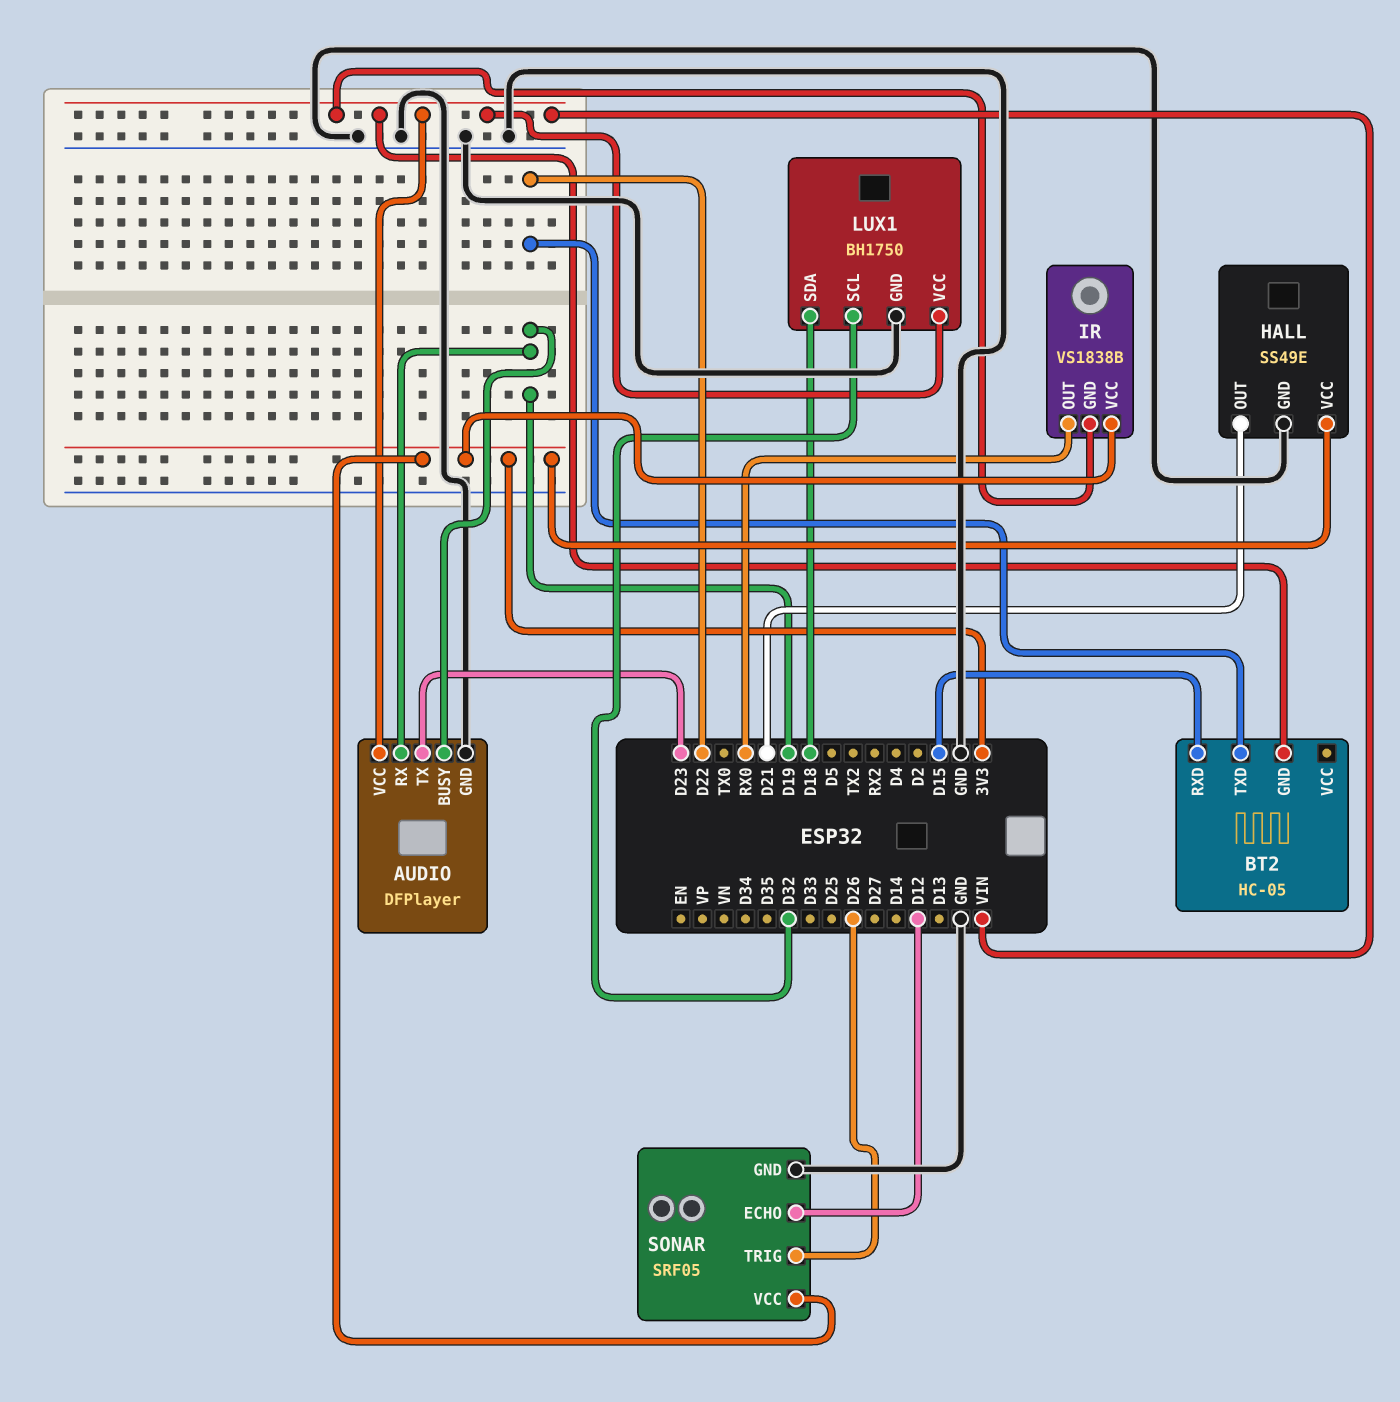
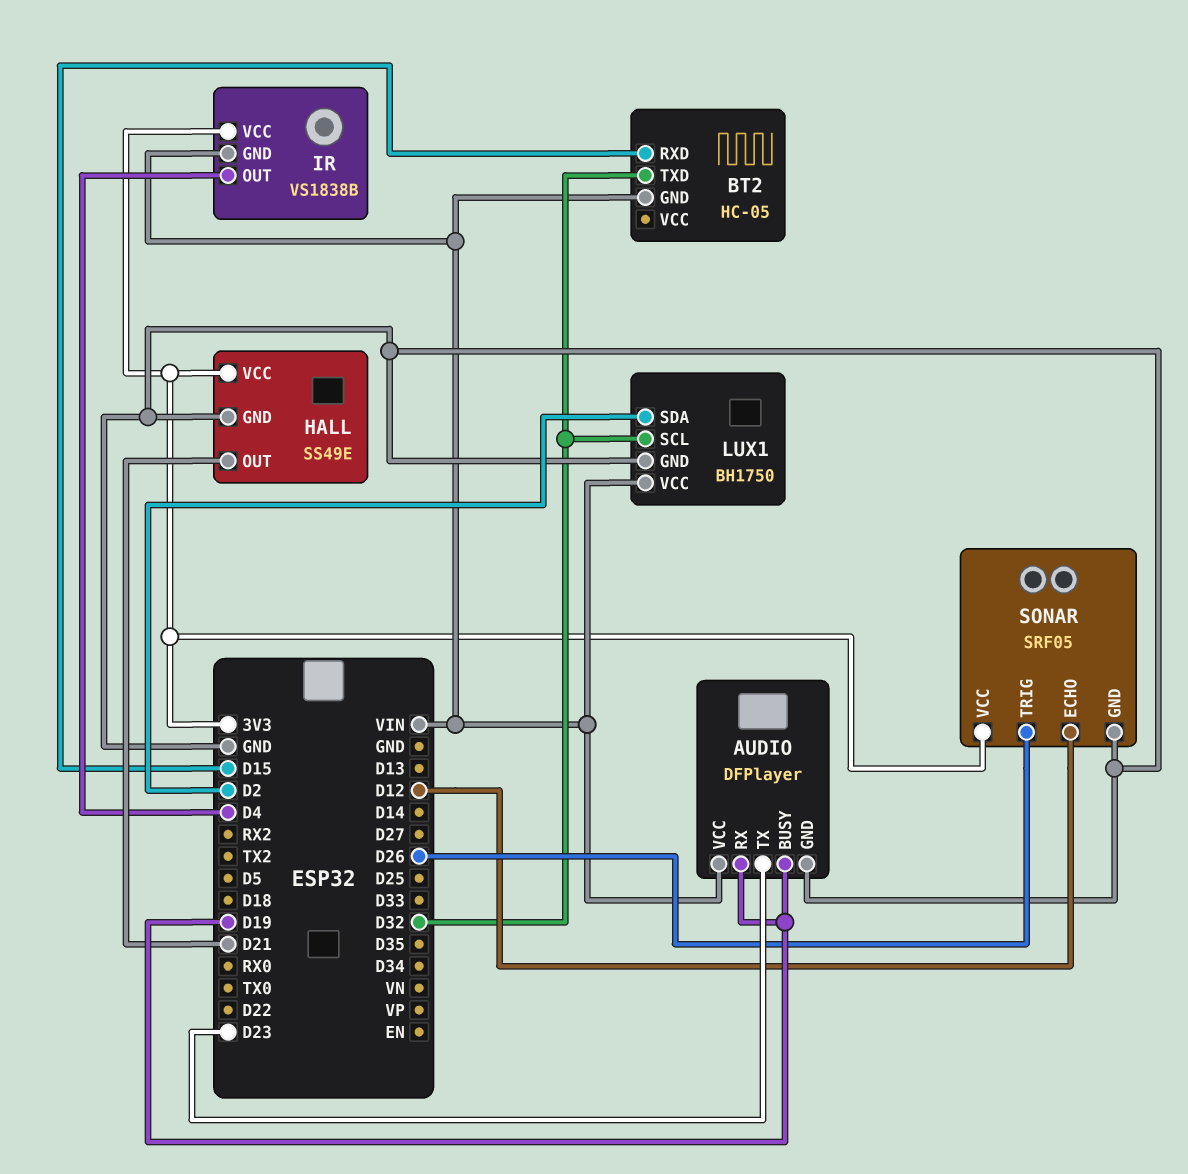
BT2 pin TXD: D22 -> D32
IR pin OUT: RX0 -> D4
LUX1 pin SDA: D18 -> D2

